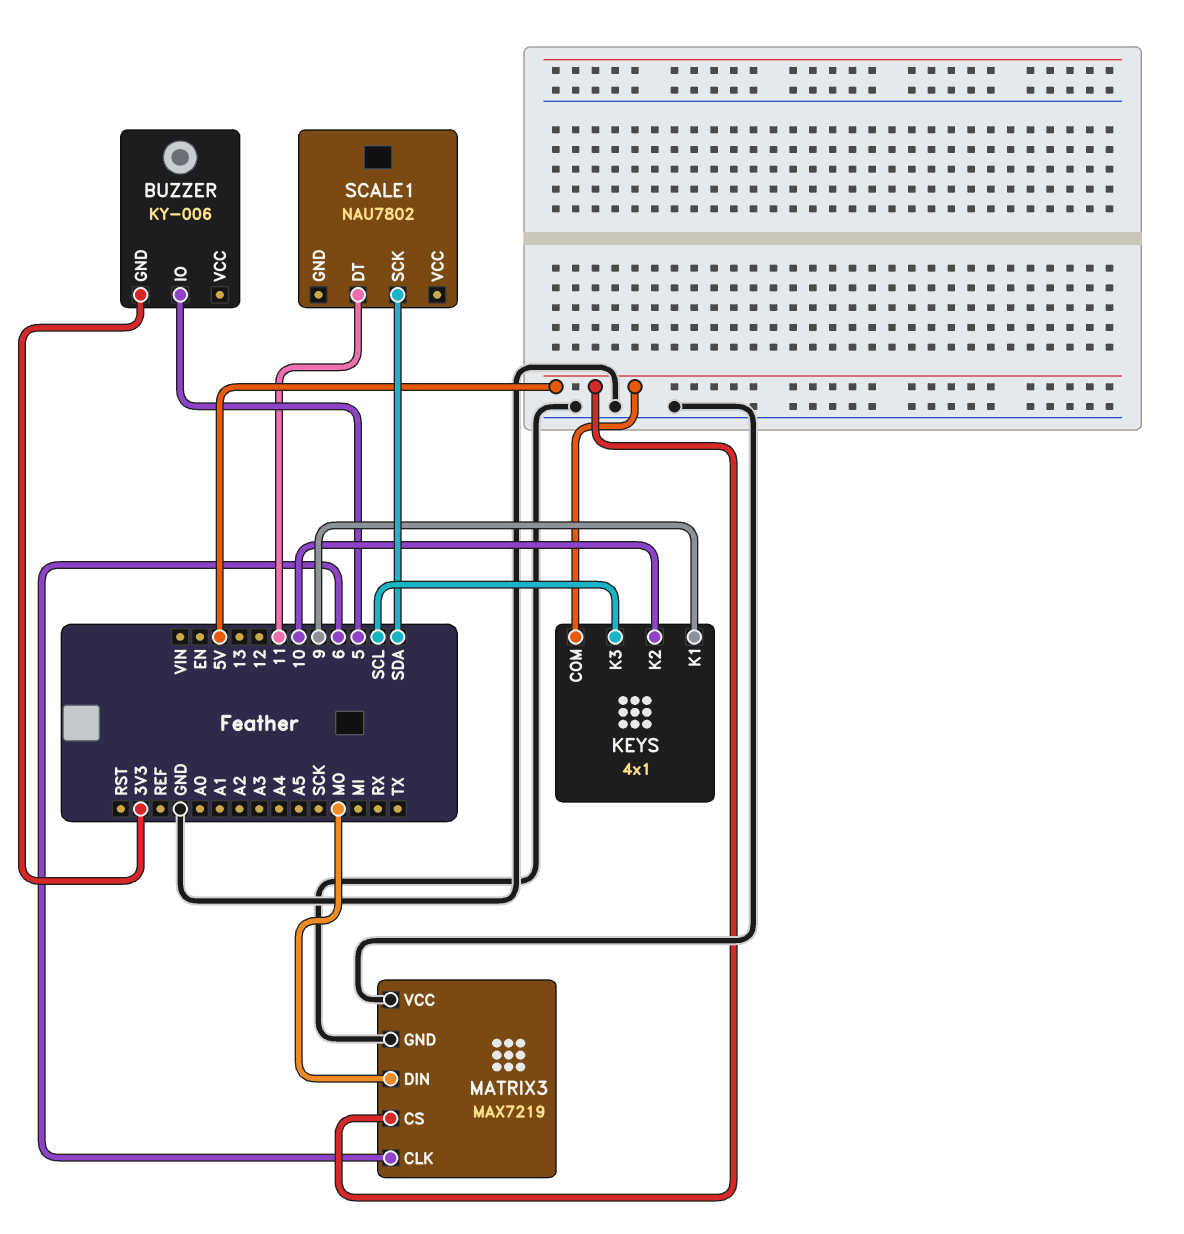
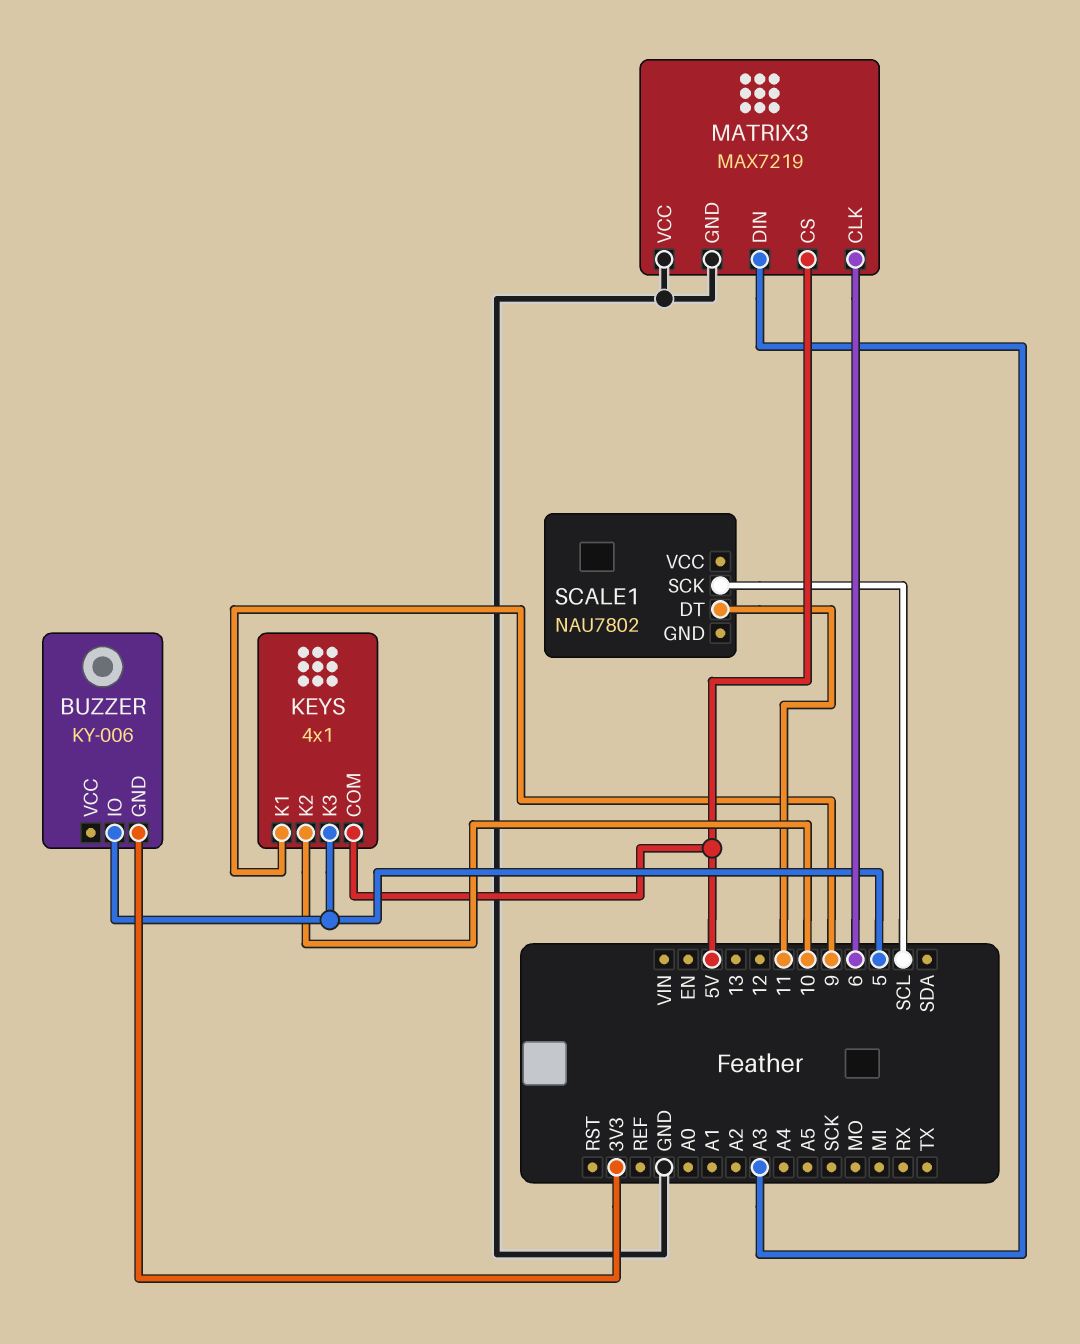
KEYS pin K3: SCL -> 5
MATRIX3 pin DIN: MO -> A3
SCALE1 pin SCK: SDA -> SCL

